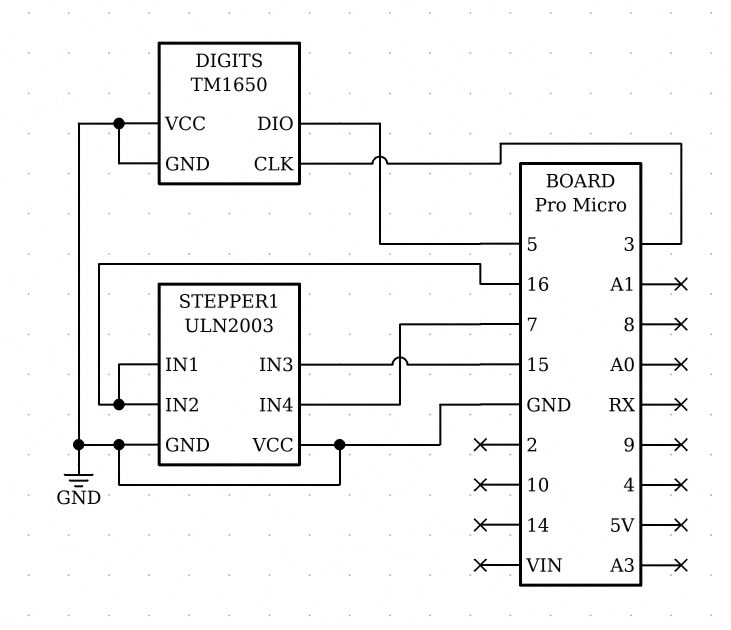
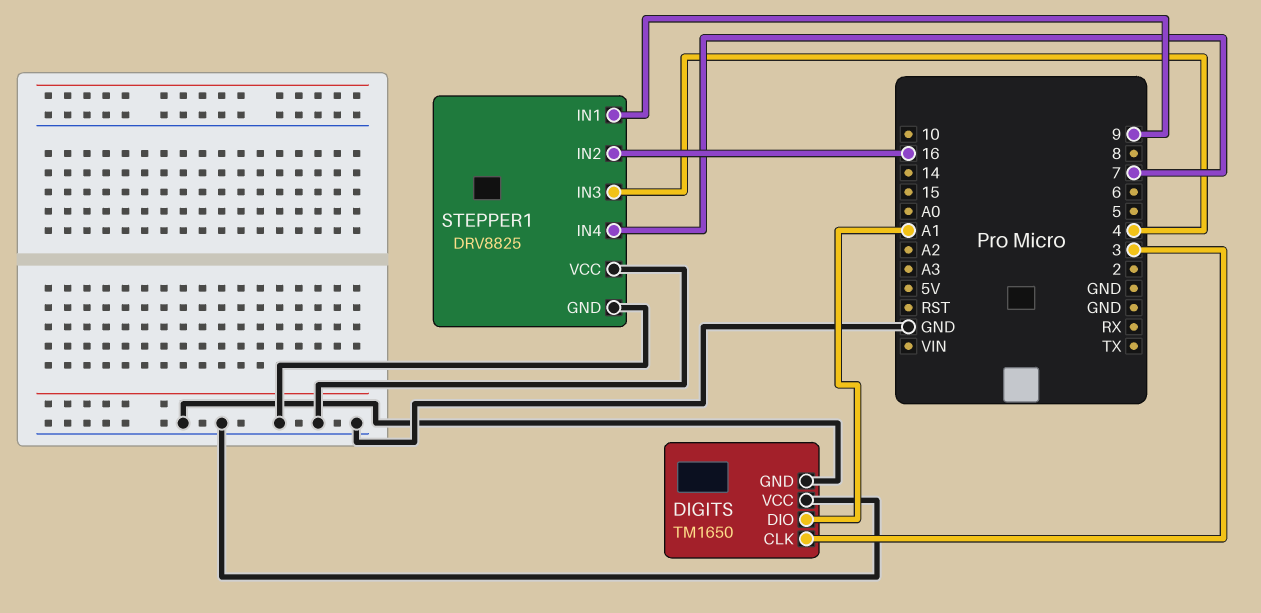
DIGITS pin DIO: 5 -> A1
STEPPER1: ULN2003 -> DRV8825
STEPPER1 pin IN1: 16 -> 9
STEPPER1 pin IN3: 15 -> 4

